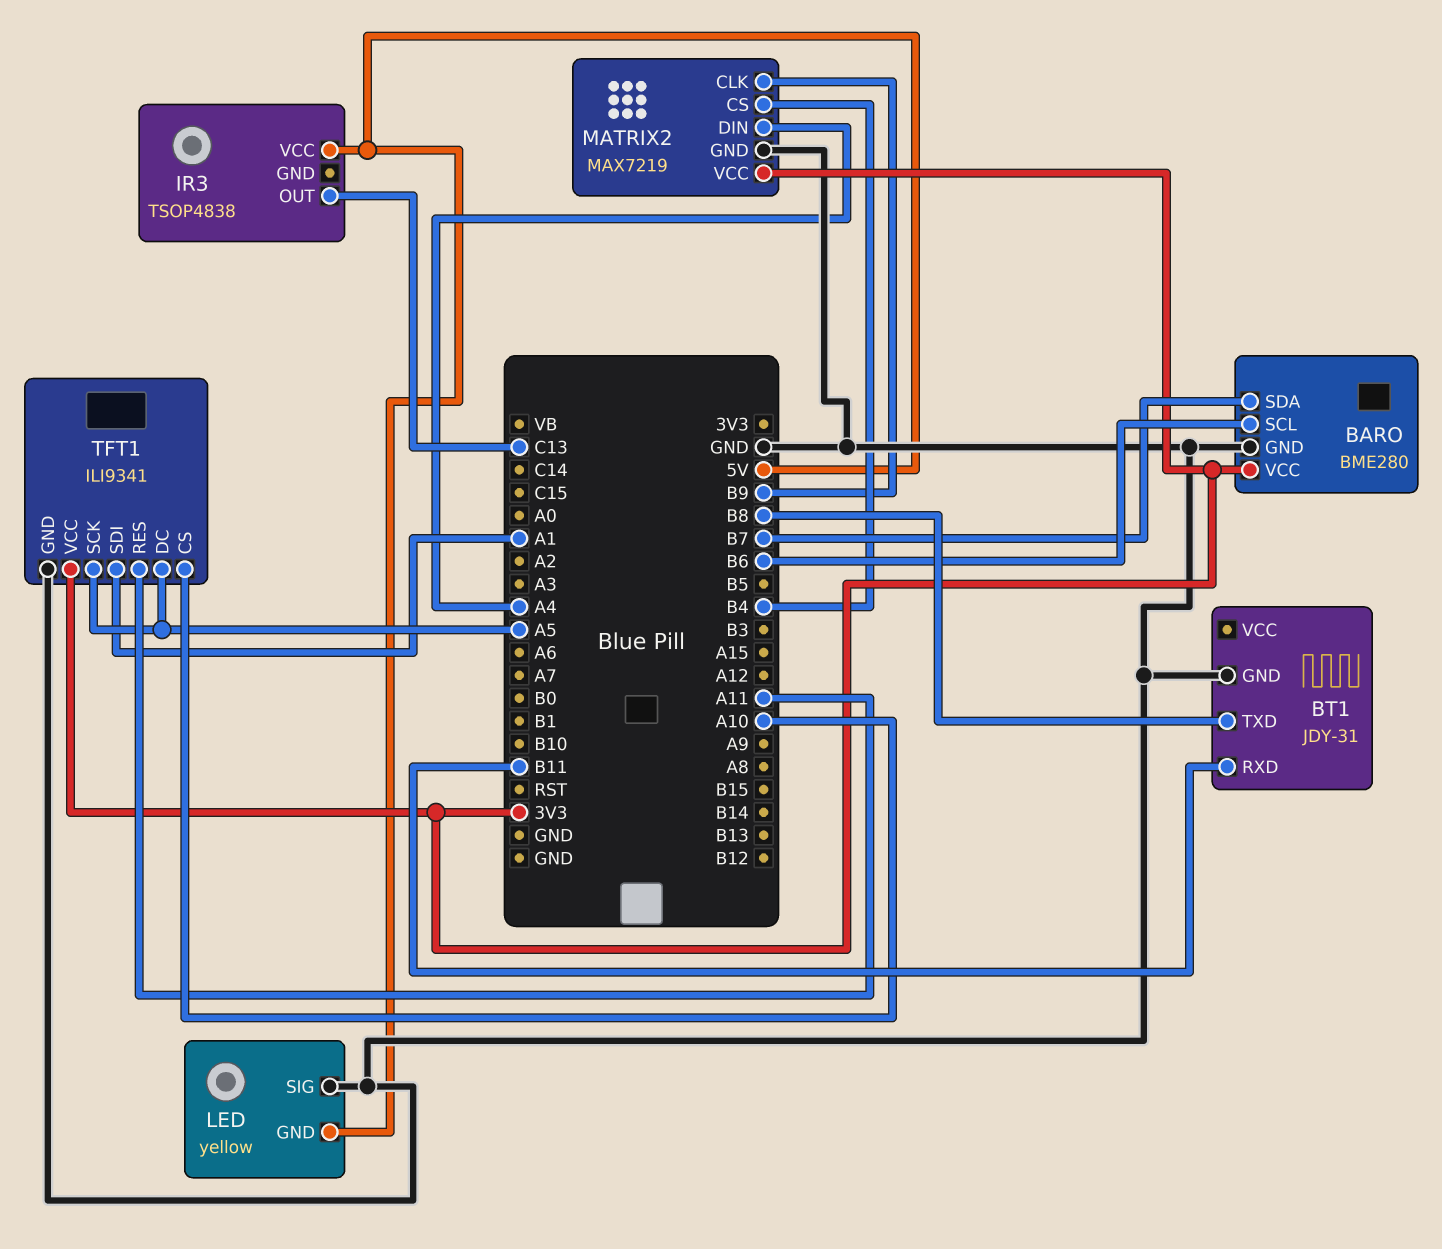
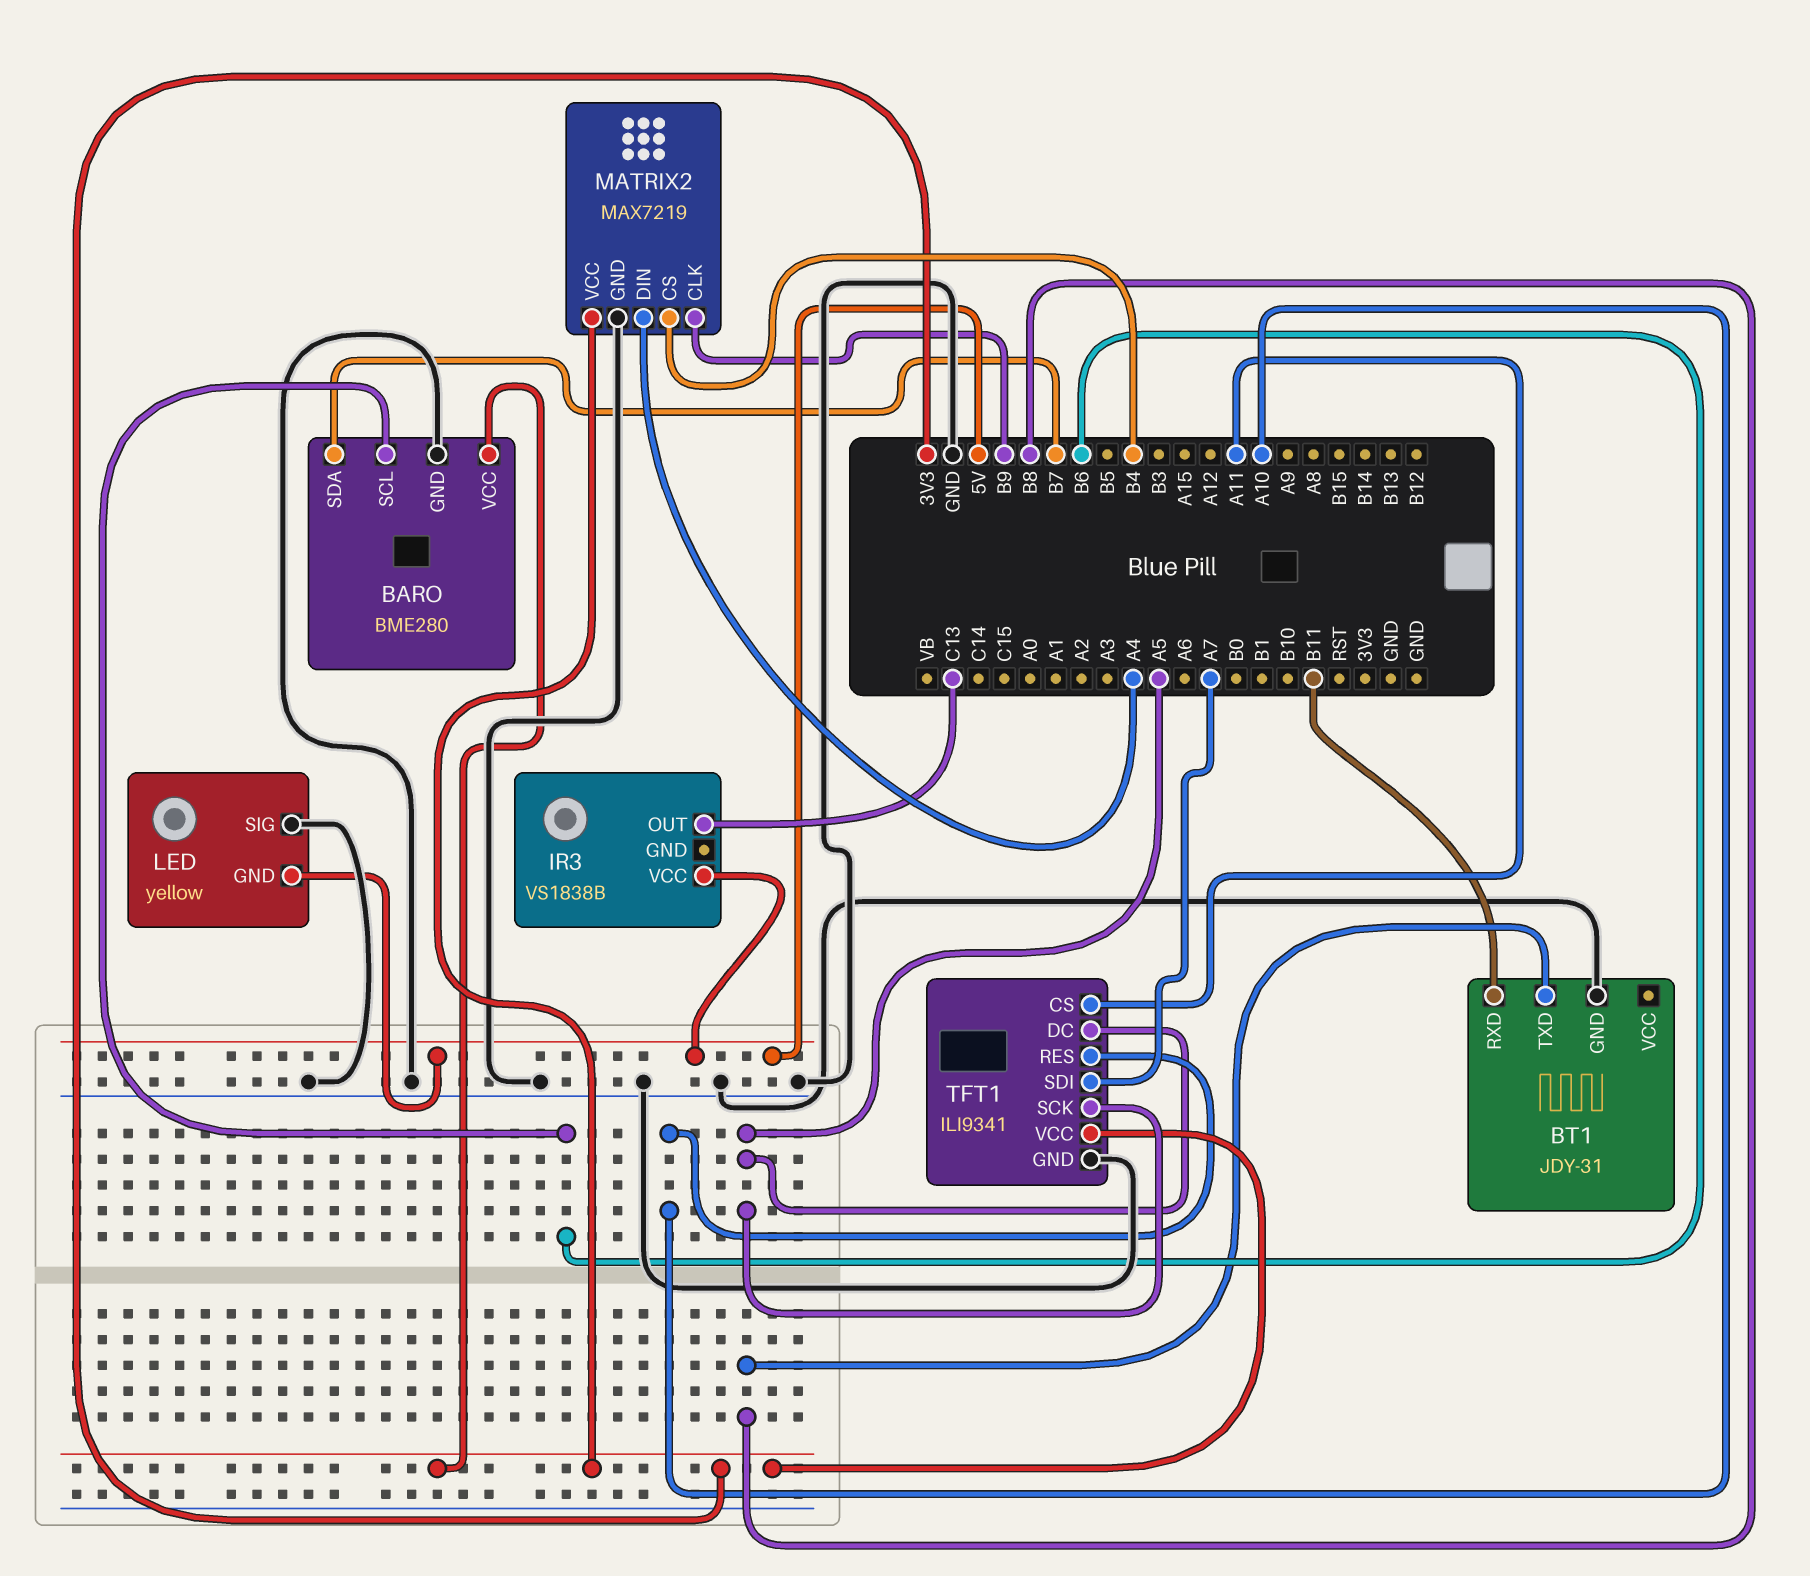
IR3: TSOP4838 -> VS1838B
TFT1 pin CS: A10 -> A11
TFT1 pin RES: A11 -> A10
TFT1 pin SDI: A1 -> A7

